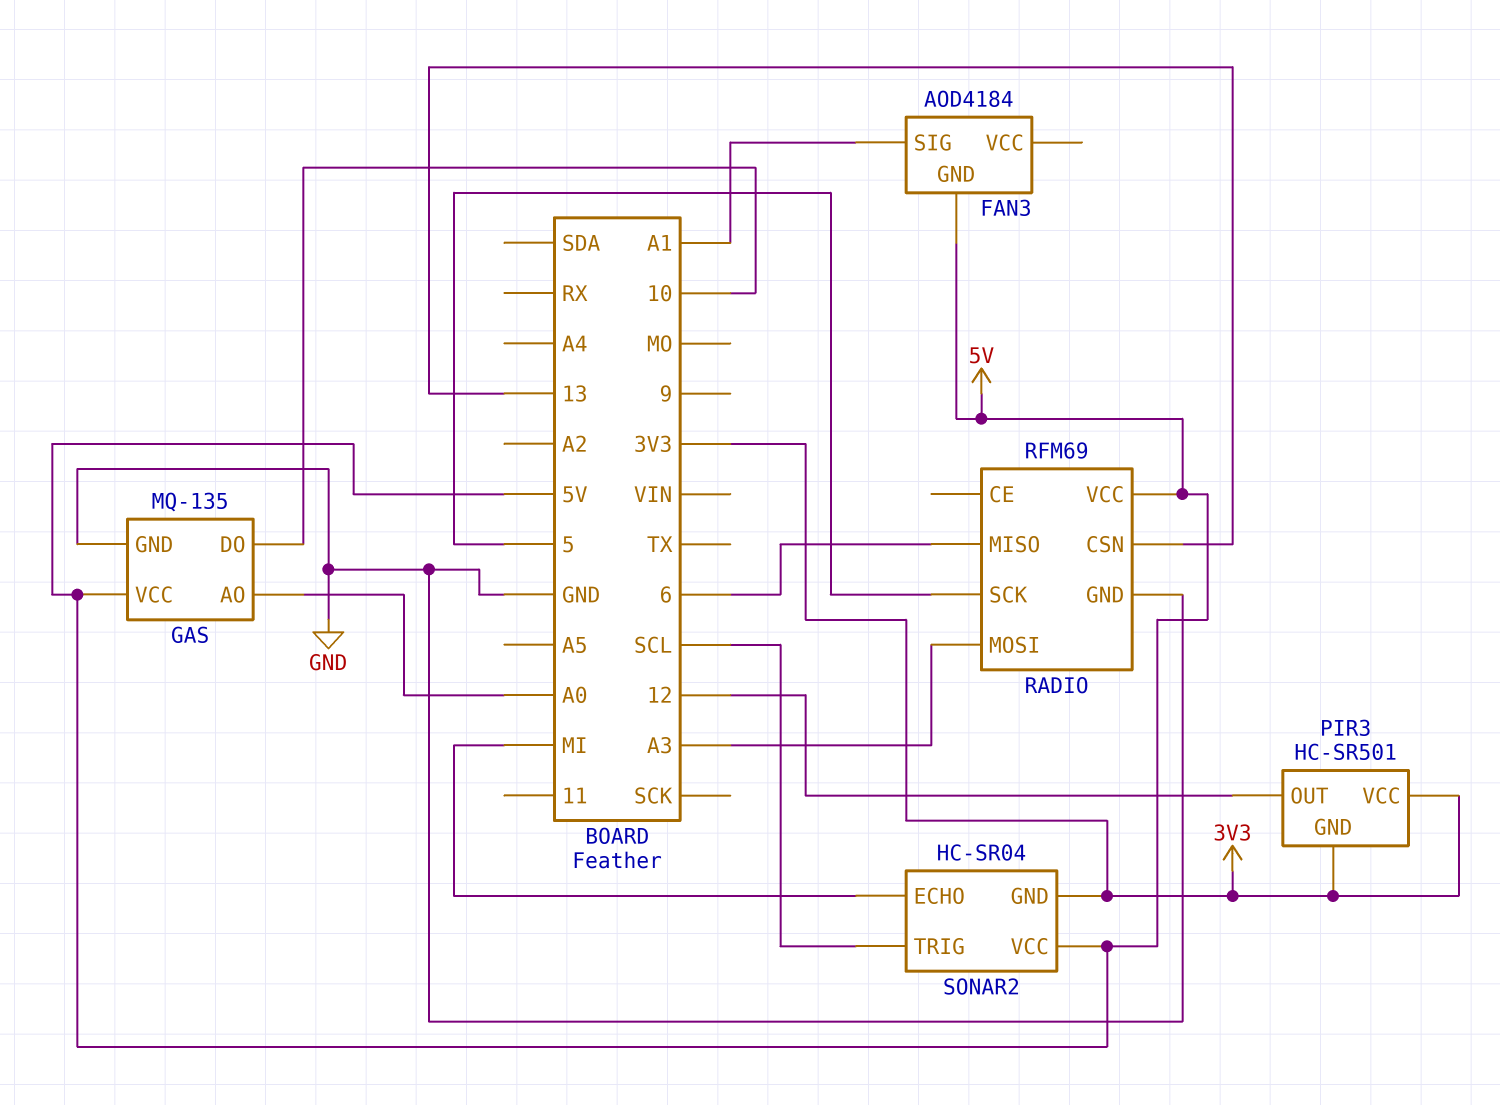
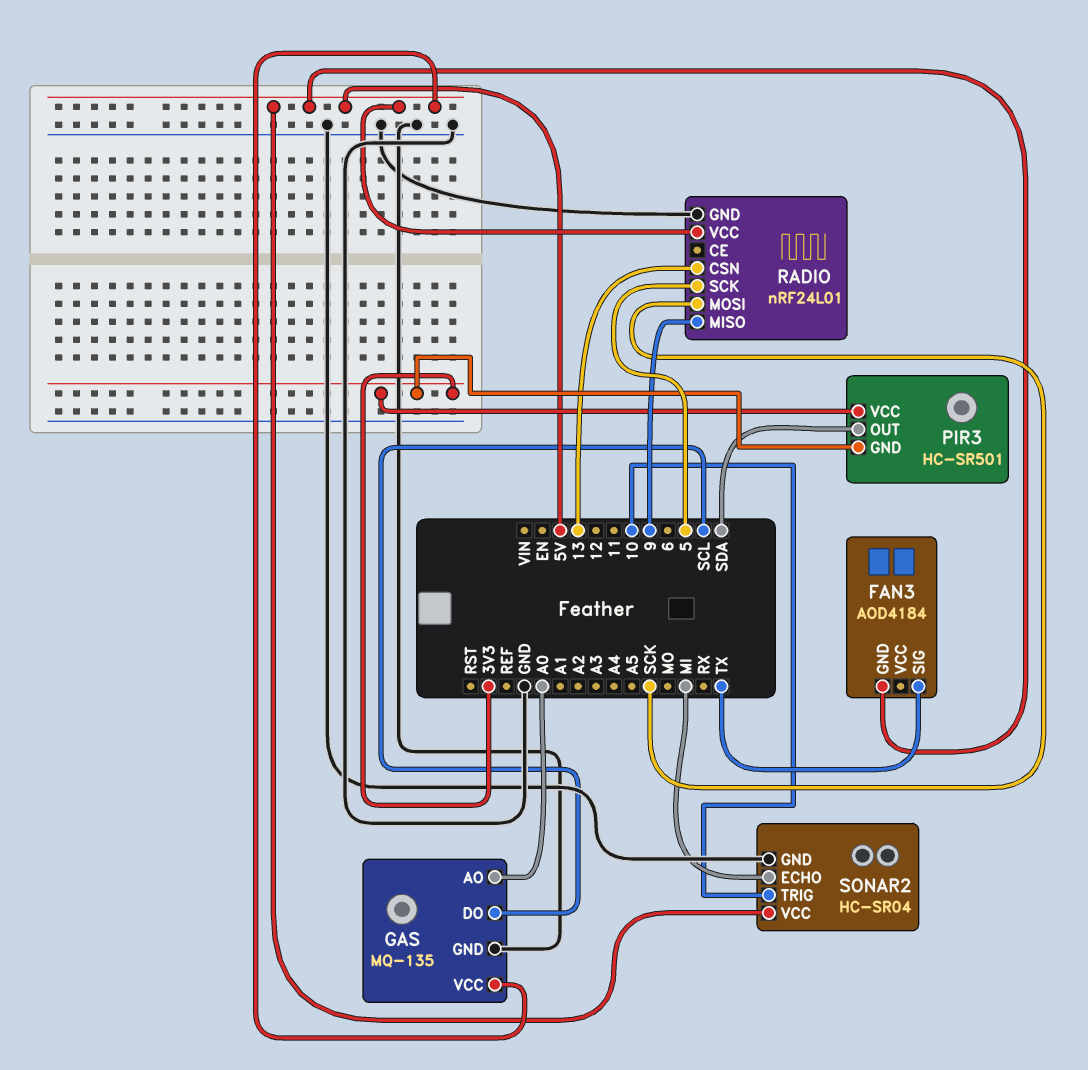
FAN3 pin SIG: A1 -> TX
GAS pin DO: 10 -> SCL
PIR3 pin OUT: 12 -> SDA
RADIO: RFM69 -> nRF24L01
RADIO pin MISO: 6 -> 9
RADIO pin MOSI: A3 -> SCK
SONAR2 pin GND: 3V3 -> GND
SONAR2 pin TRIG: SCL -> 10

